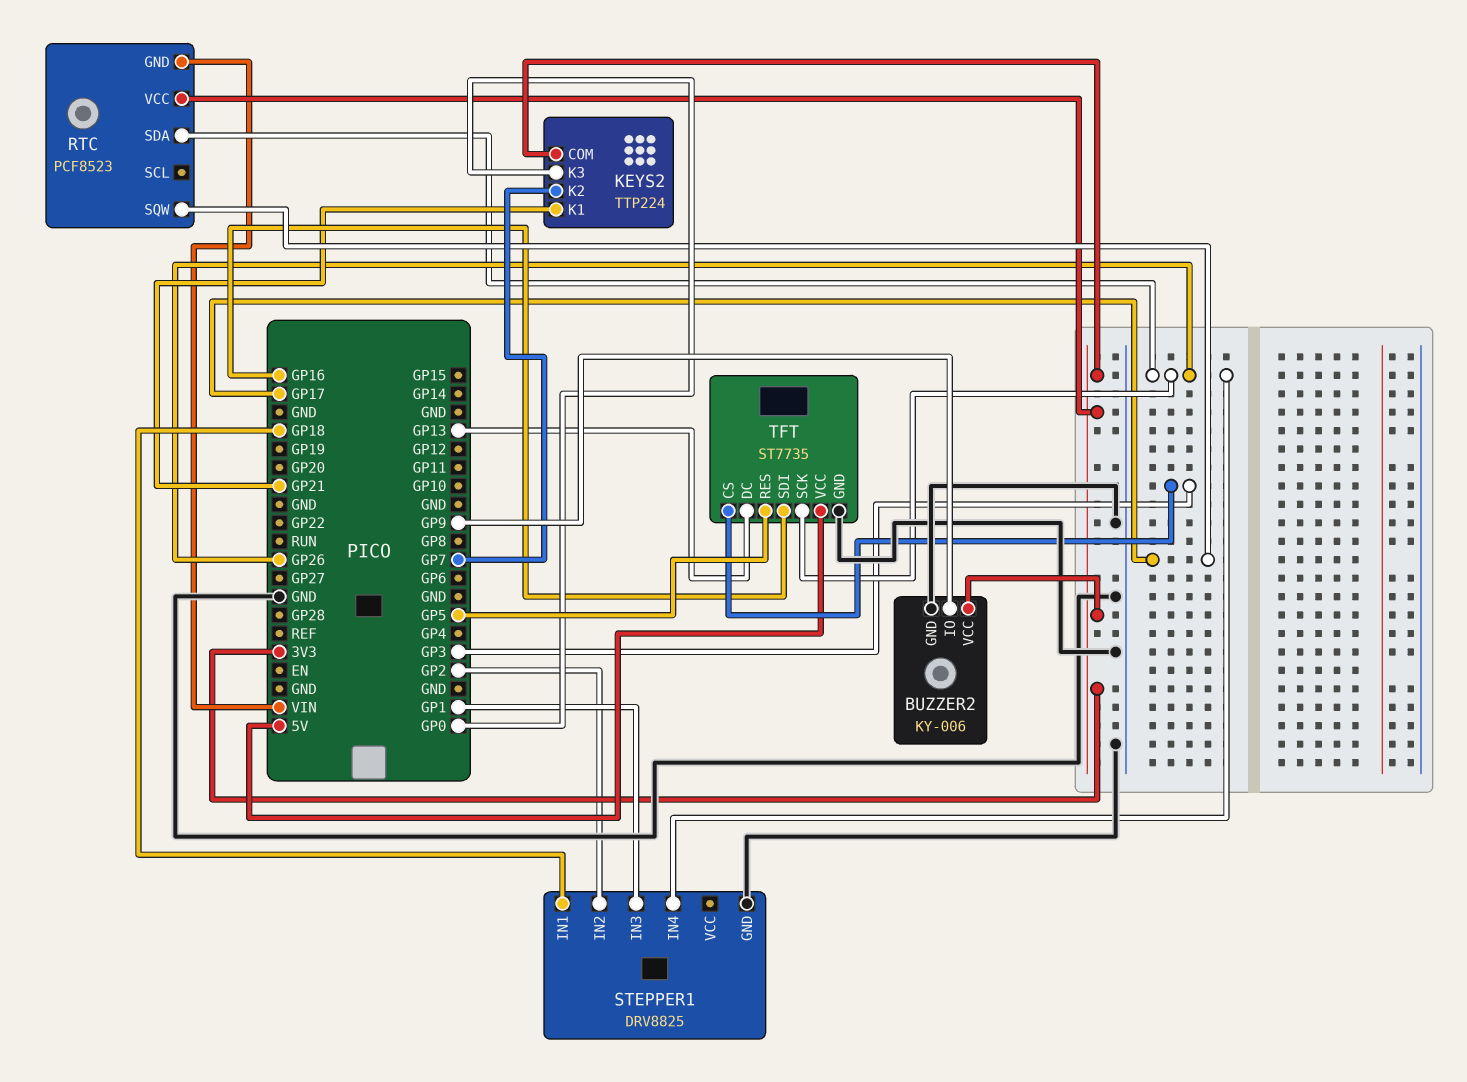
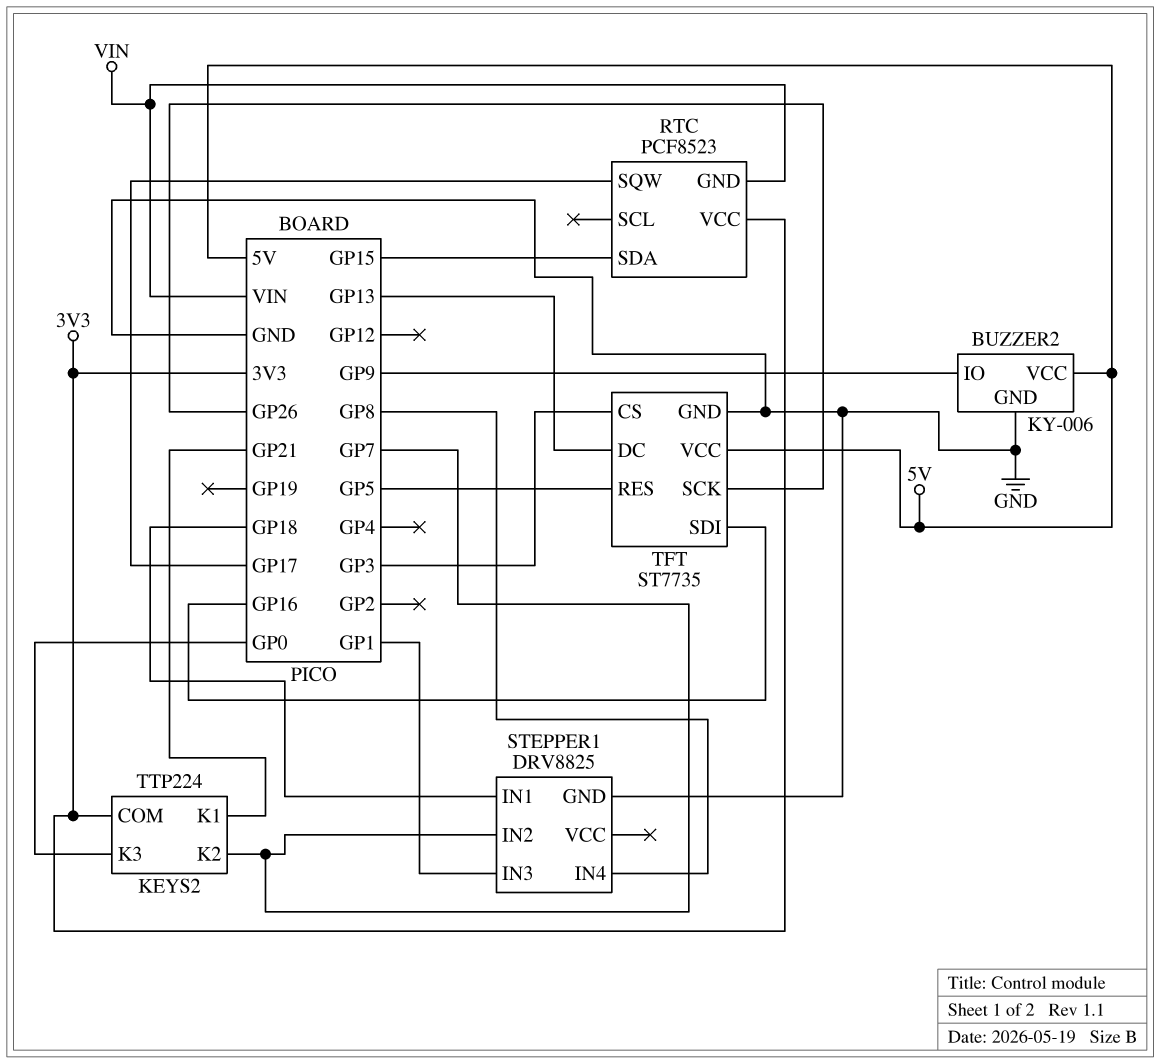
BUZZER2 pin VCC: 3V3 -> 5V
RTC pin SDA: GP26 -> GP15
STEPPER1 pin IN2: GP2 -> GP7
STEPPER1 pin IN4: GP26 -> GP8

